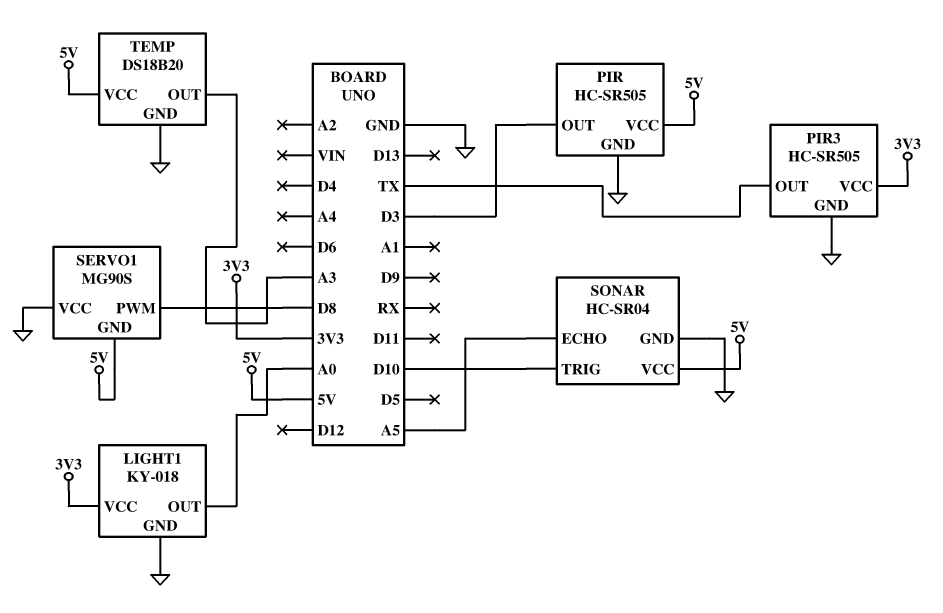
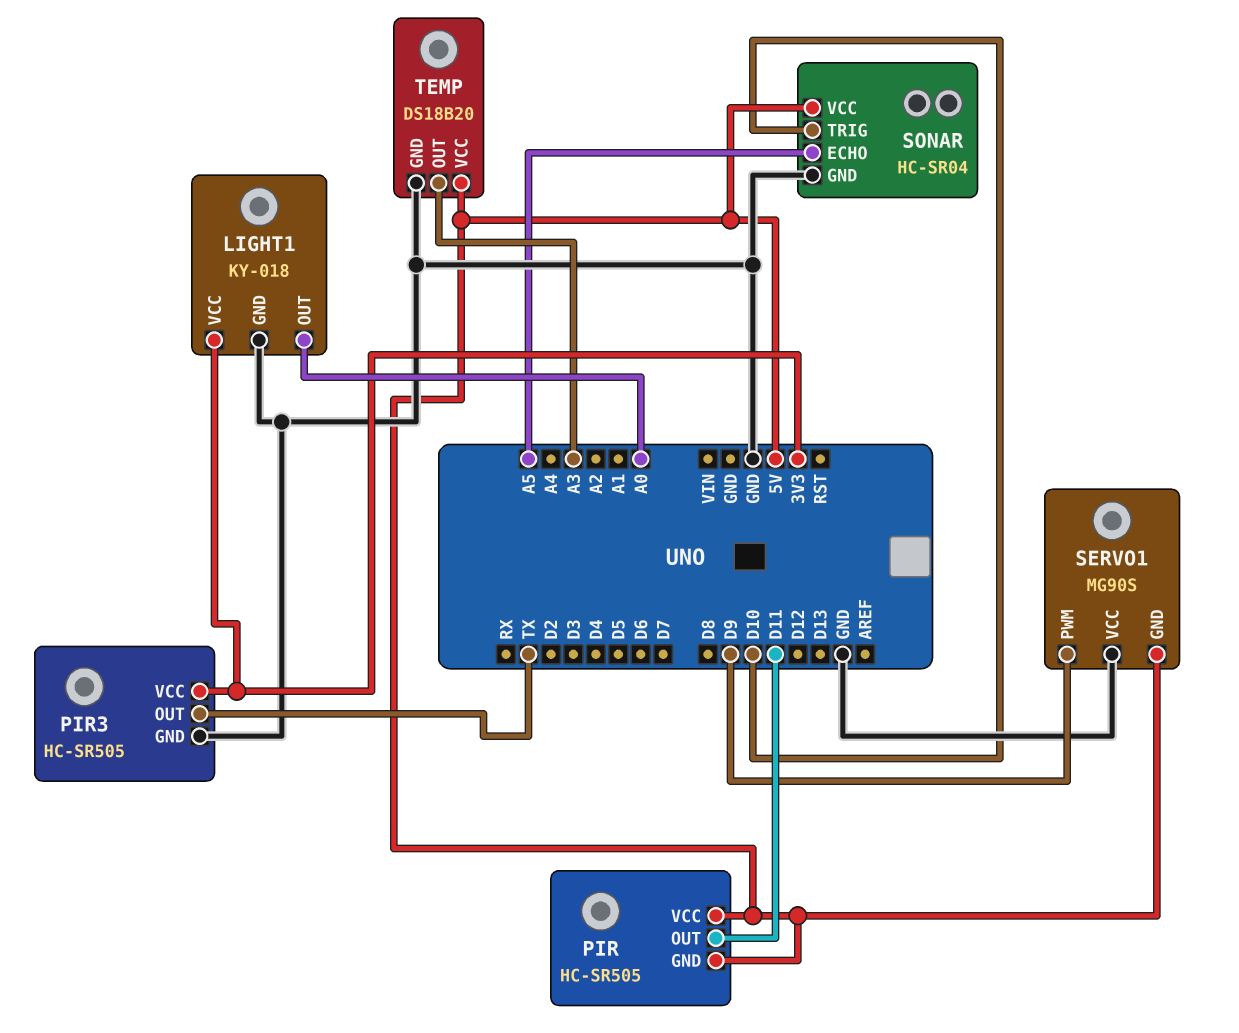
PIR pin GND: GND -> 5V
PIR pin OUT: D3 -> D11
SERVO1 pin PWM: D8 -> D9

